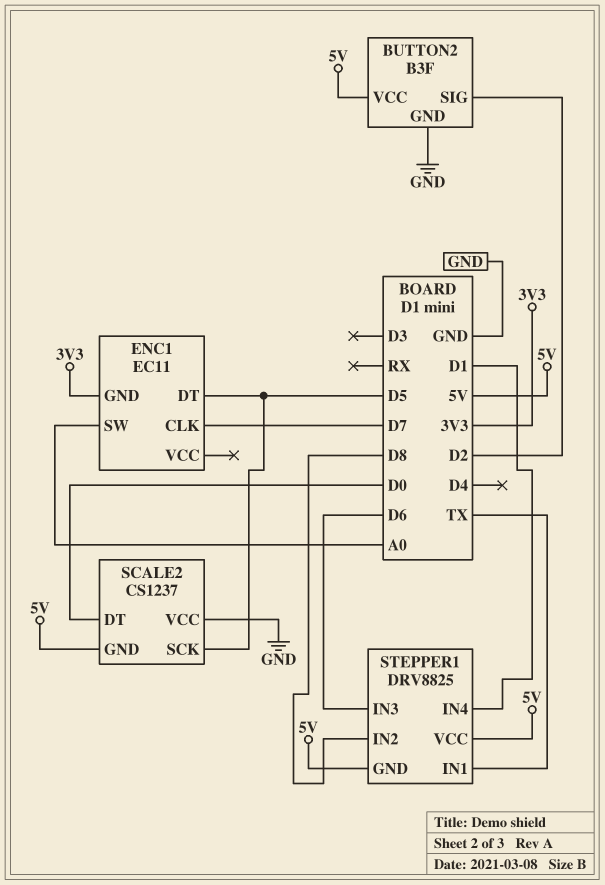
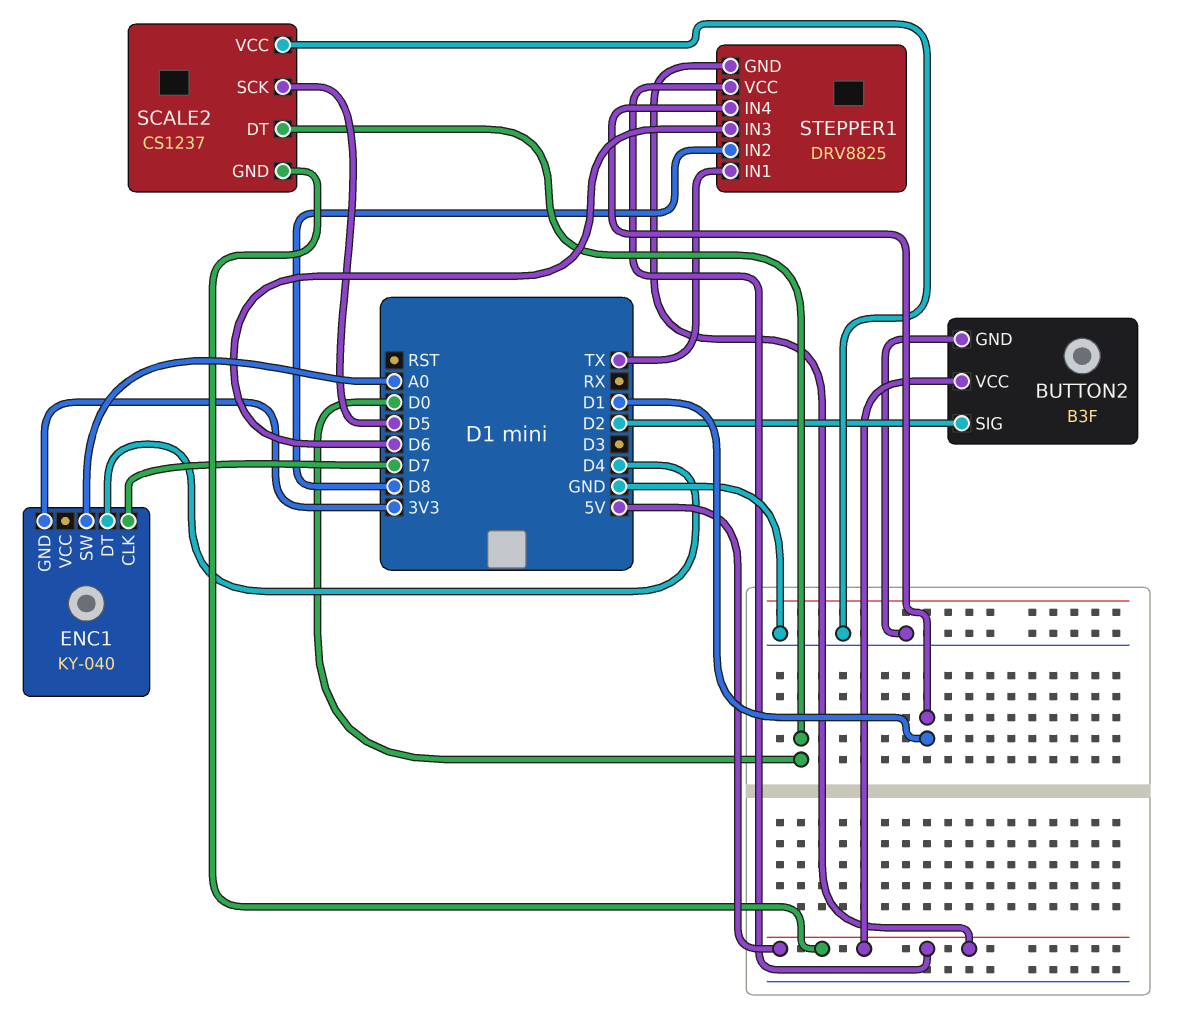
ENC1: EC11 -> KY-040
ENC1 pin DT: D5 -> D4

